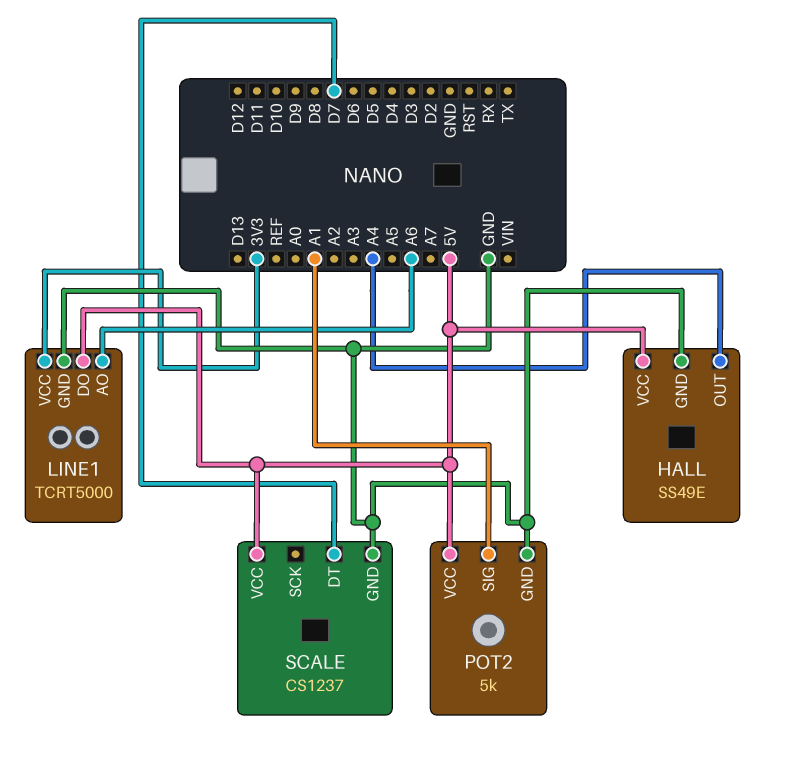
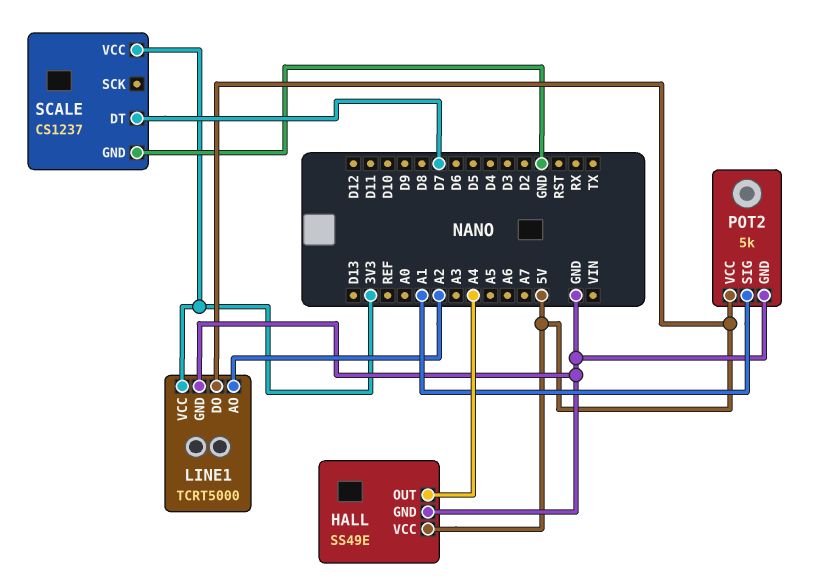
LINE1 pin AO: A6 -> A2
SCALE pin VCC: 5V -> 3V3

